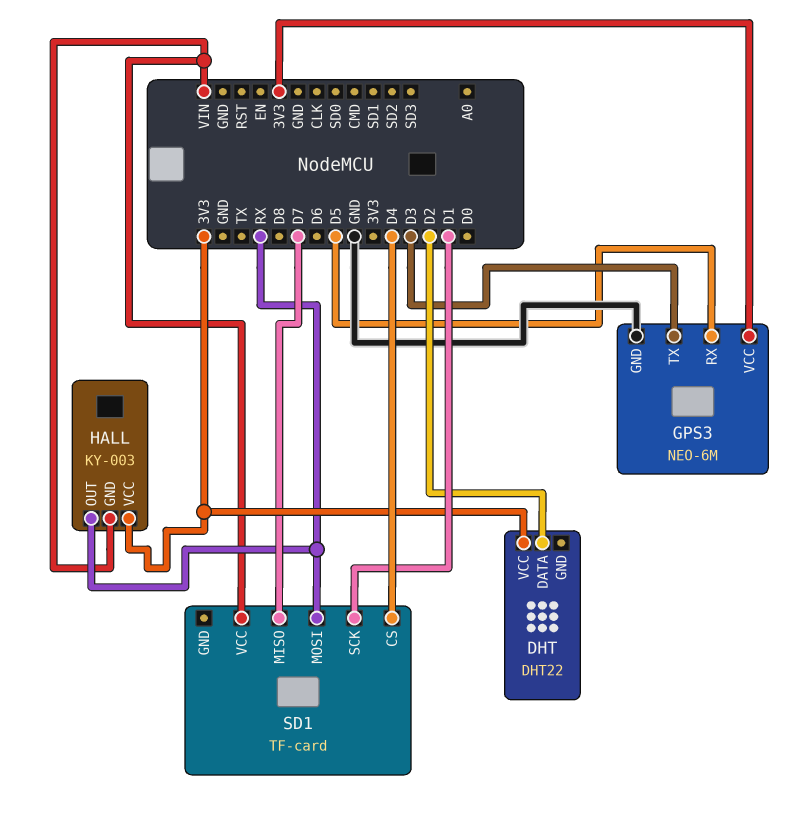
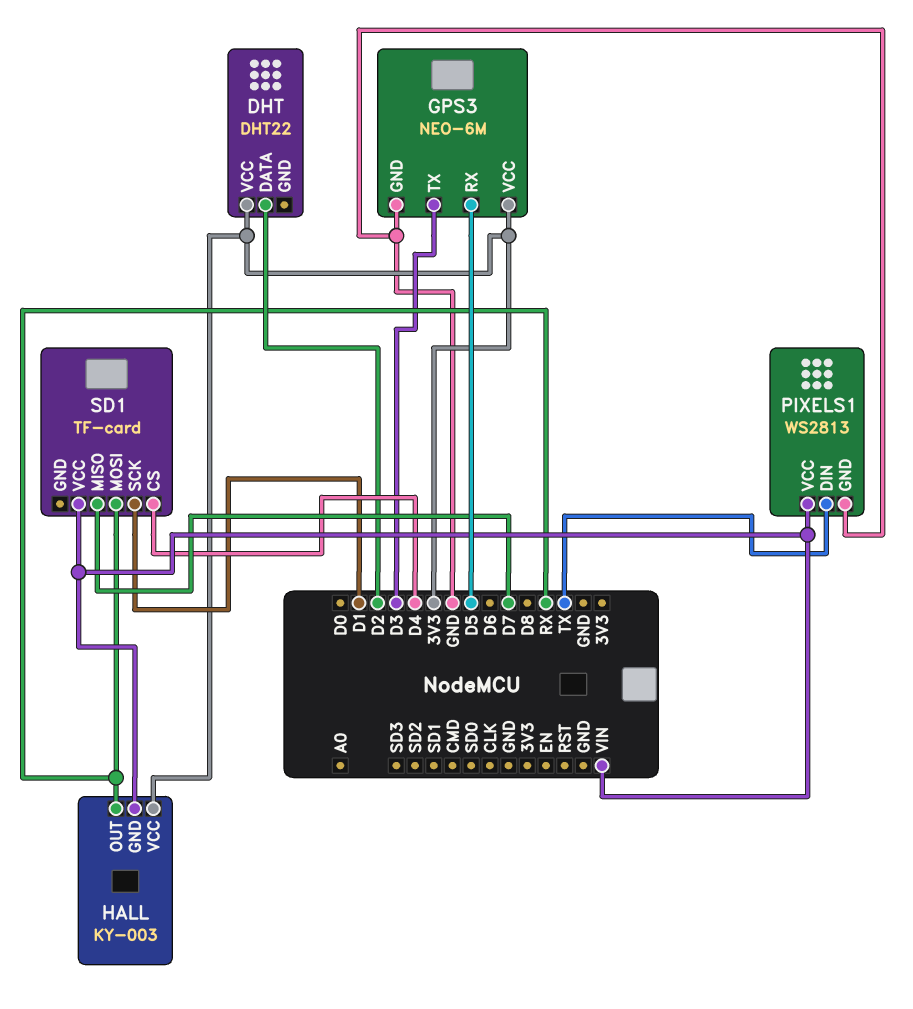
PIXELS1: none -> WS2813
PIXELS1 pin DIN: none -> TX
PIXELS1 pin GND: none -> GND
PIXELS1 pin VCC: none -> VIN

